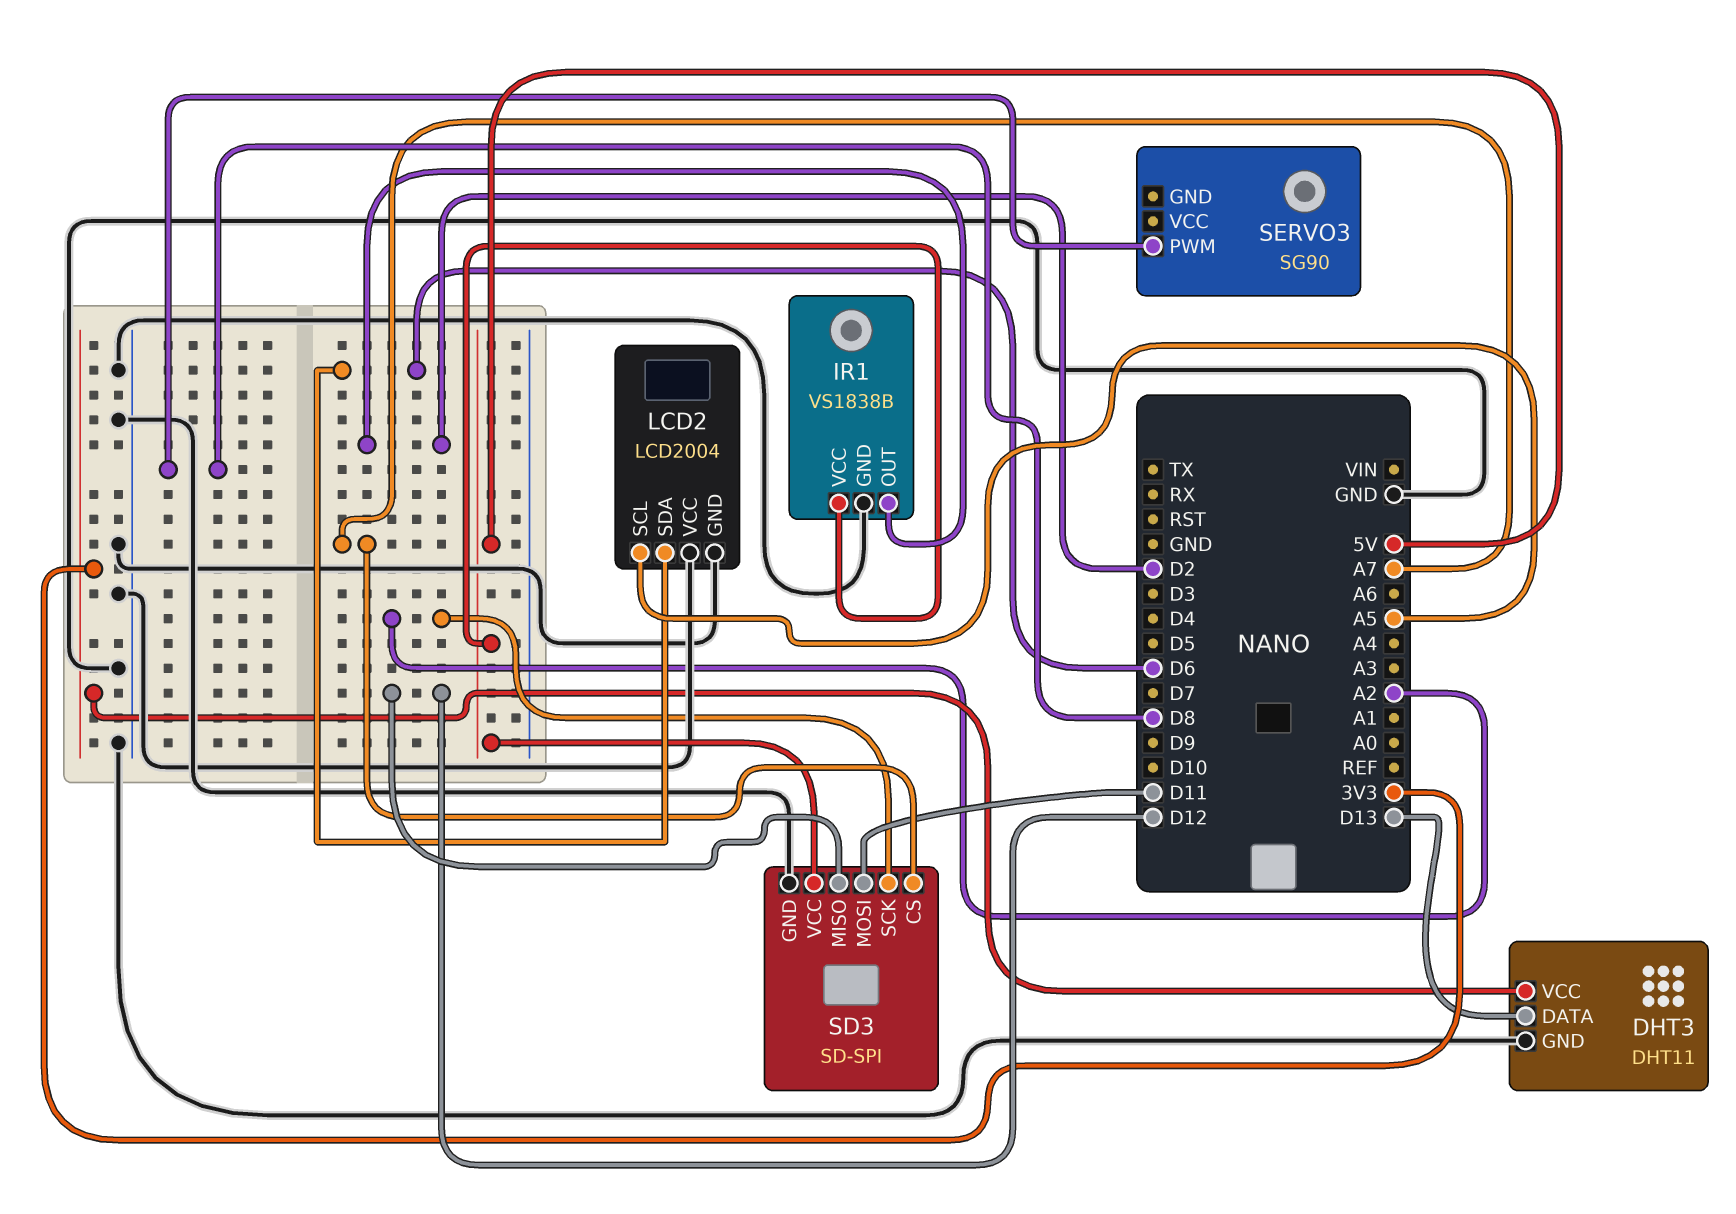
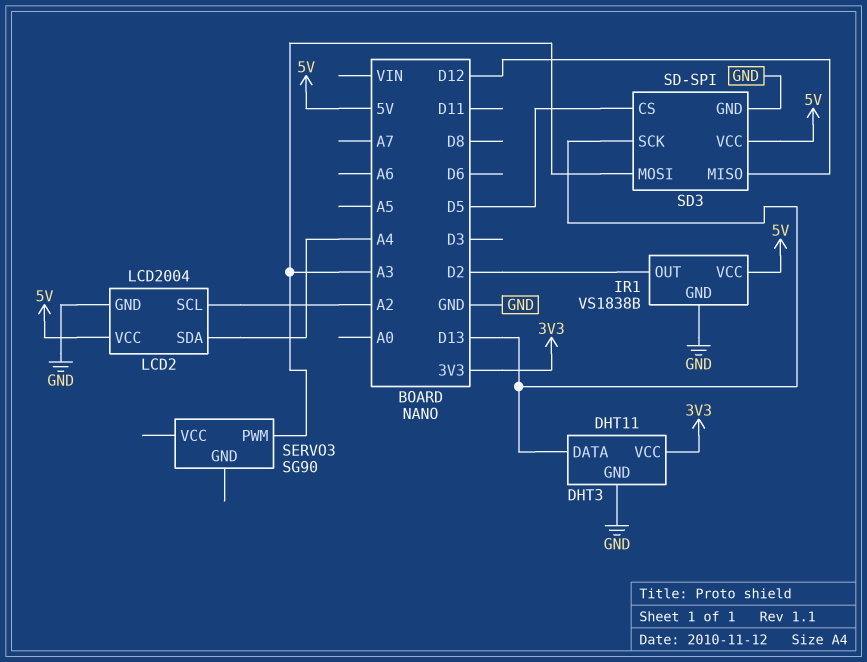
LCD2 pin SCL: A5 -> A2
LCD2 pin SDA: D6 -> A4
LCD2 pin VCC: GND -> 5V
SD3 pin CS: A7 -> D5
SD3 pin MOSI: D11 -> A3
SD3 pin SCK: A2 -> D13
SERVO3 pin PWM: D8 -> A3

